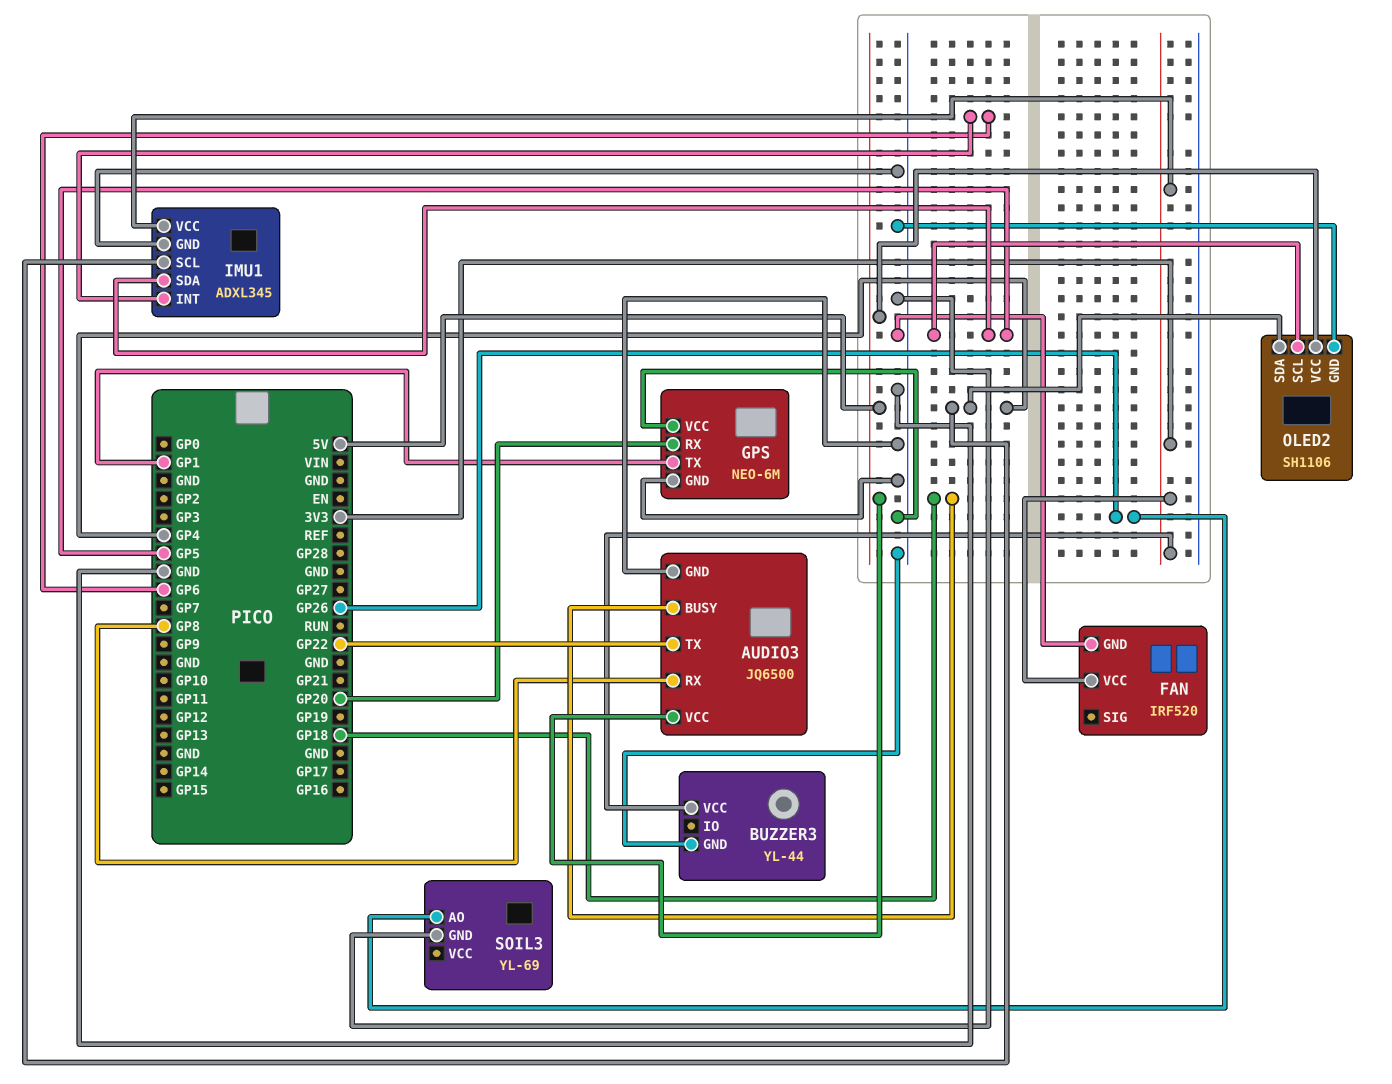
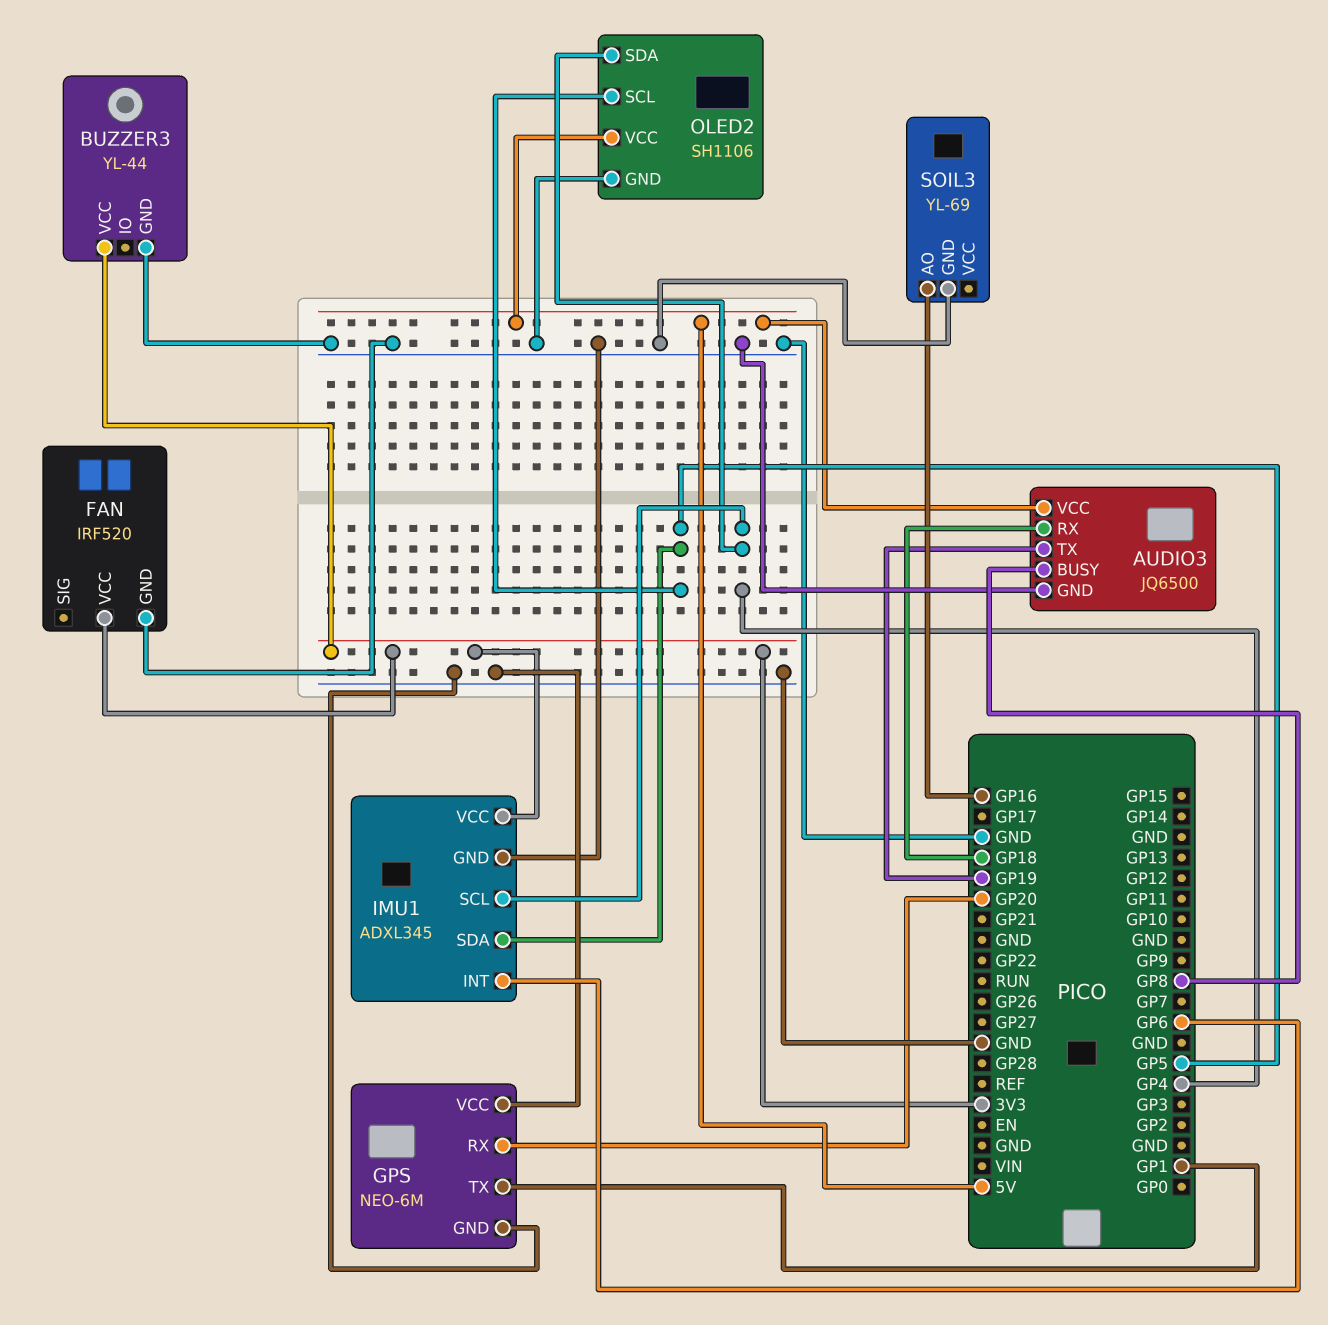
AUDIO3 pin BUSY: GP18 -> GP8
AUDIO3 pin RX: GP8 -> GP18
AUDIO3 pin TX: GP22 -> GP19
SOIL3 pin AO: GP26 -> GP16

